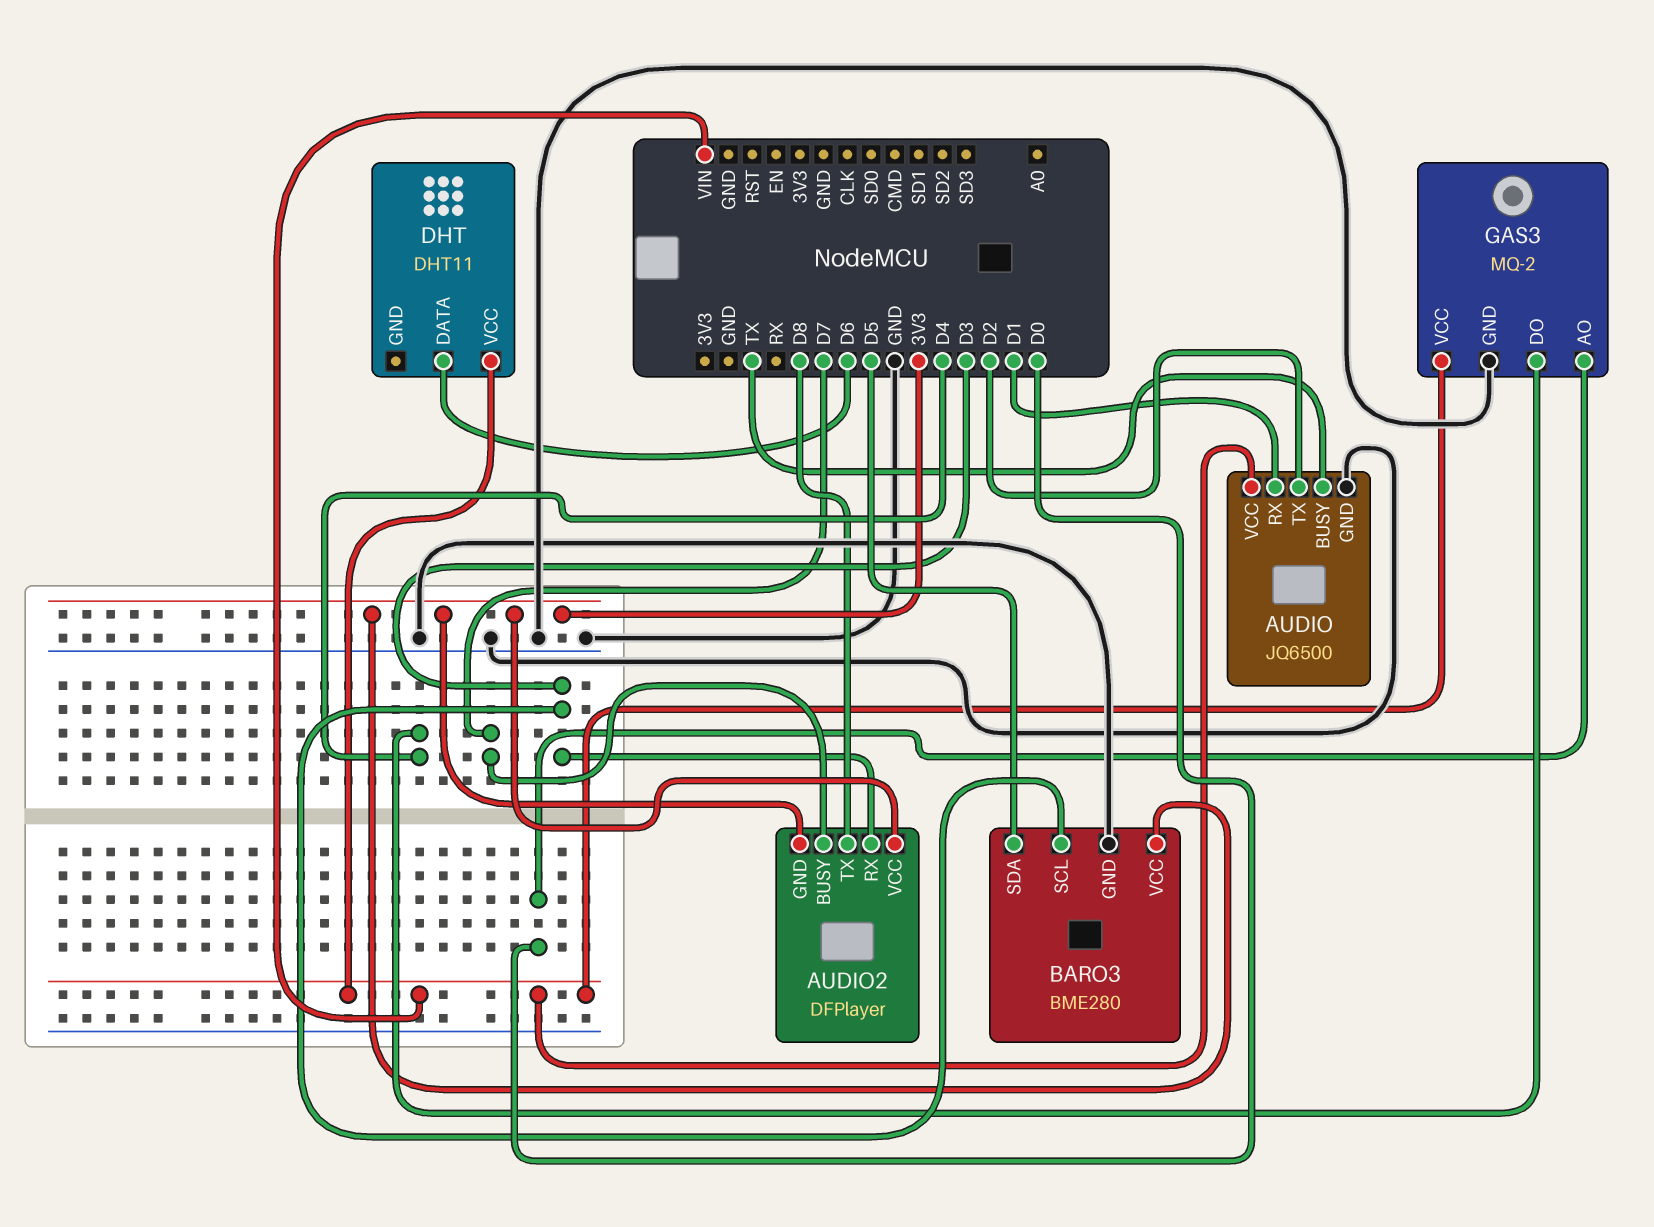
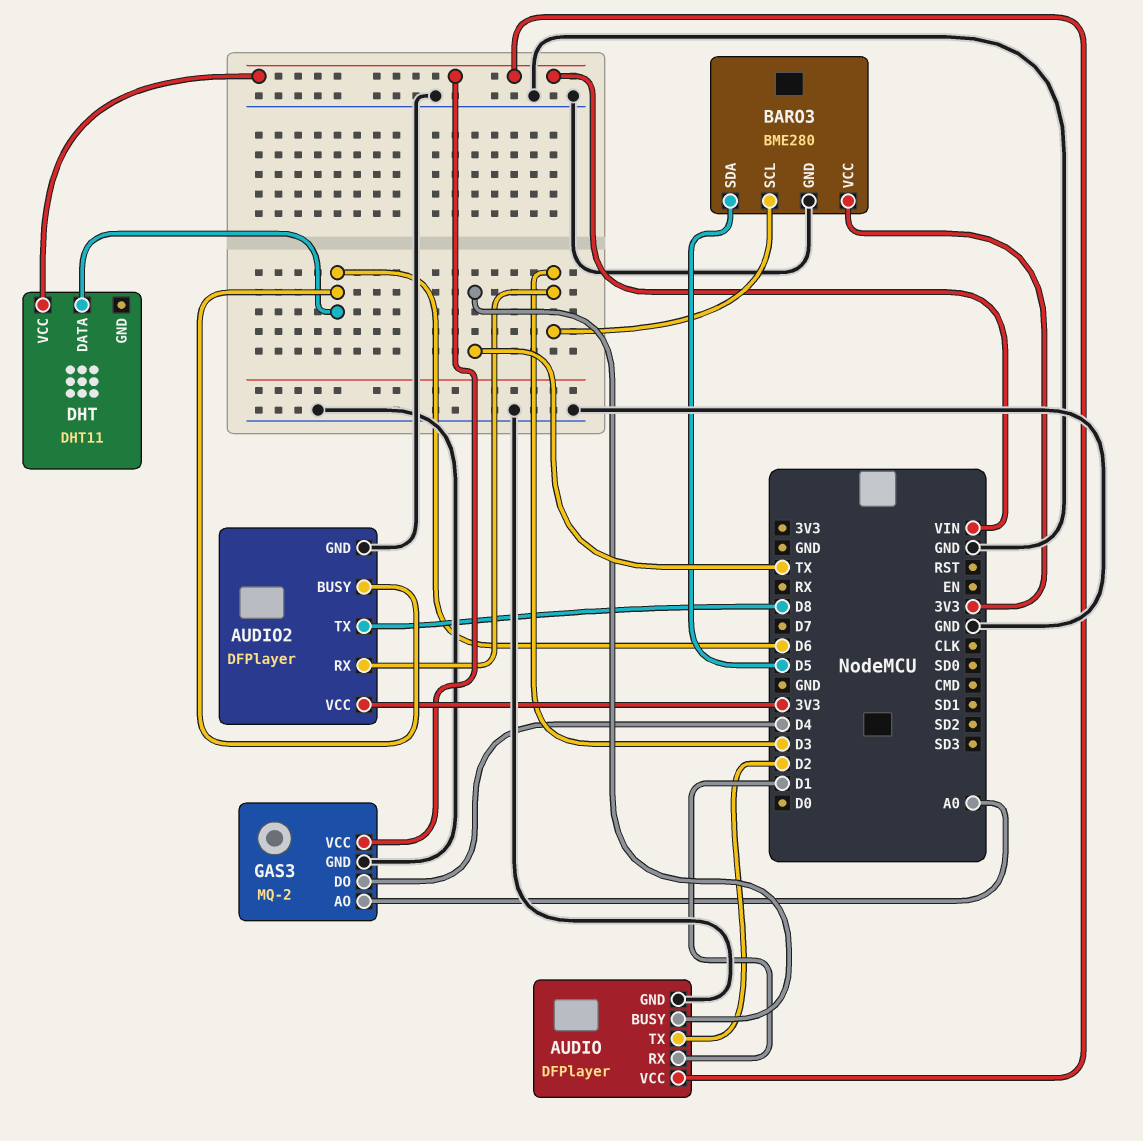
AUDIO: JQ6500 -> DFPlayer
AUDIO2 pin BUSY: D7 -> D6
AUDIO2 pin GND: 3V3 -> GND
GAS3 pin AO: D0 -> A0

